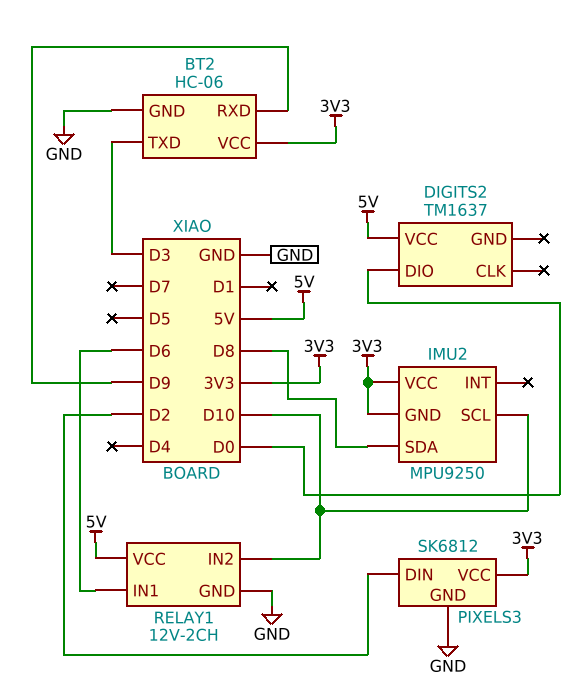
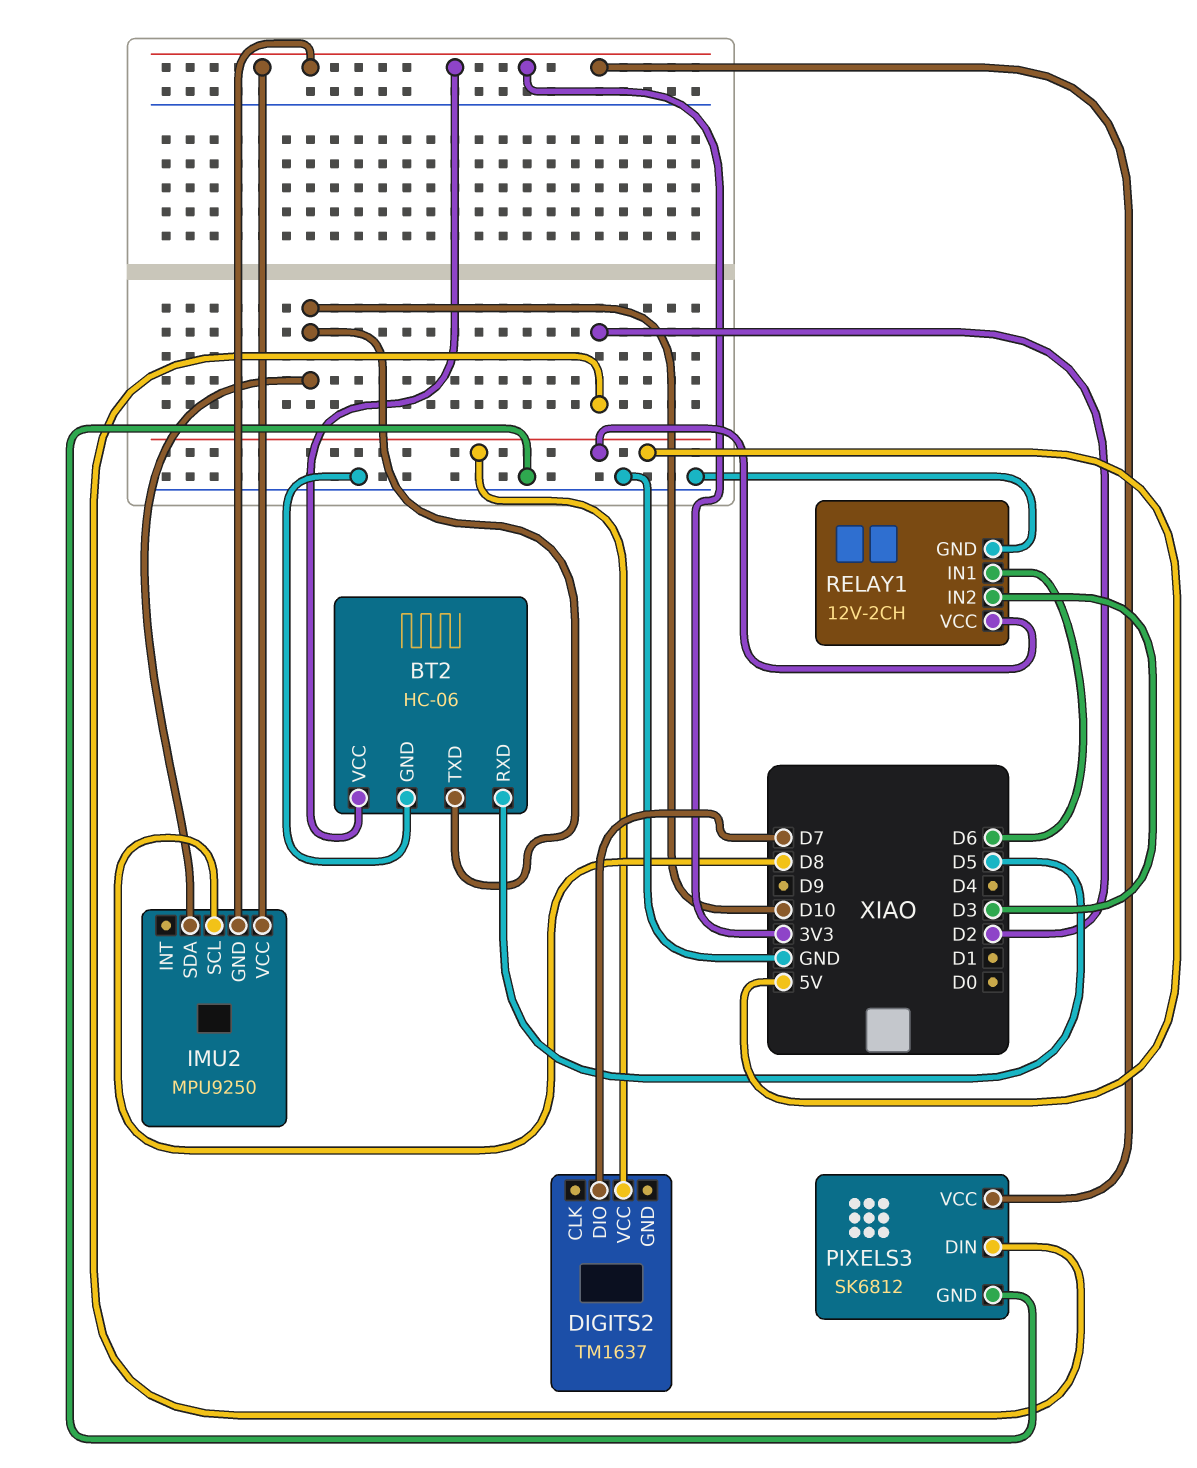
BT2 pin RXD: D9 -> D5
BT2 pin TXD: D3 -> D10
DIGITS2 pin DIO: D0 -> D7
IMU2 pin SCL: D10 -> D8
IMU2 pin SDA: D8 -> D10
RELAY1 pin IN2: D10 -> D3

